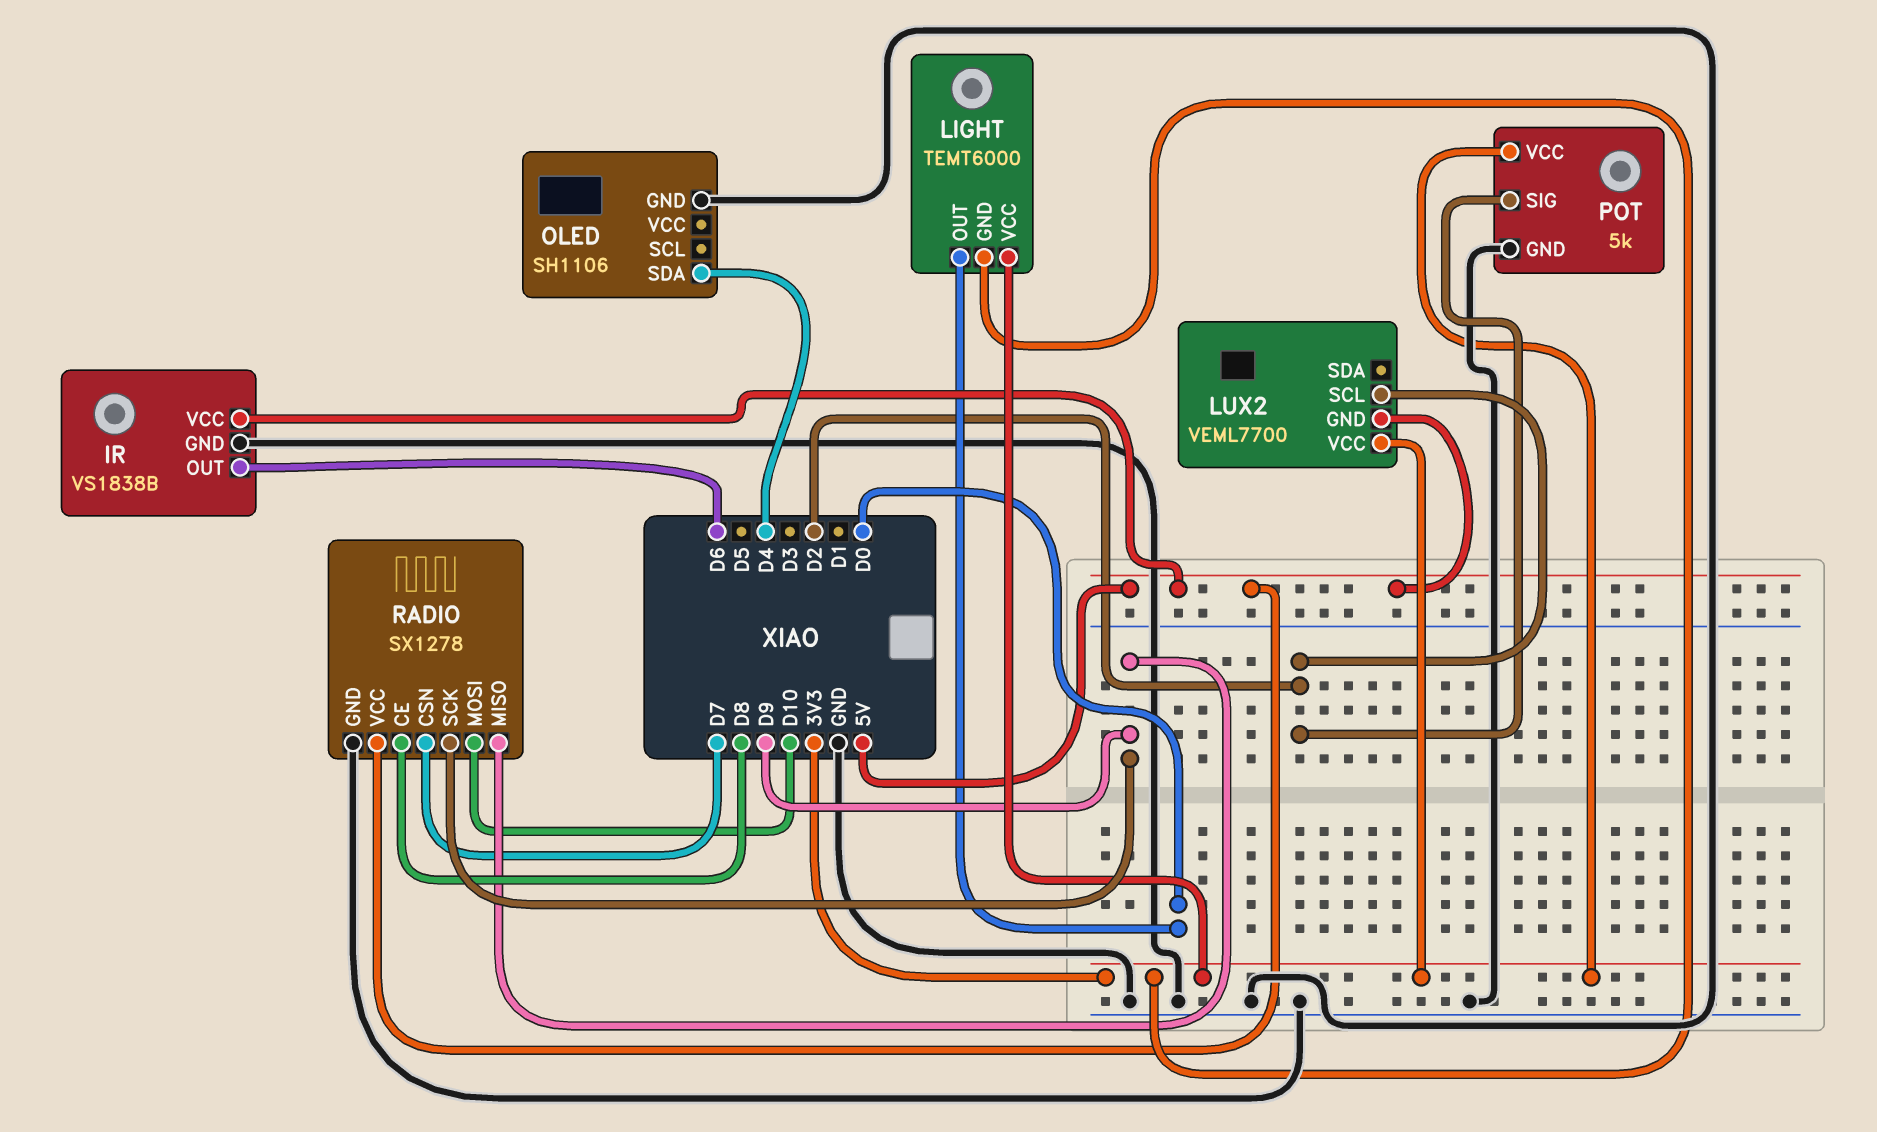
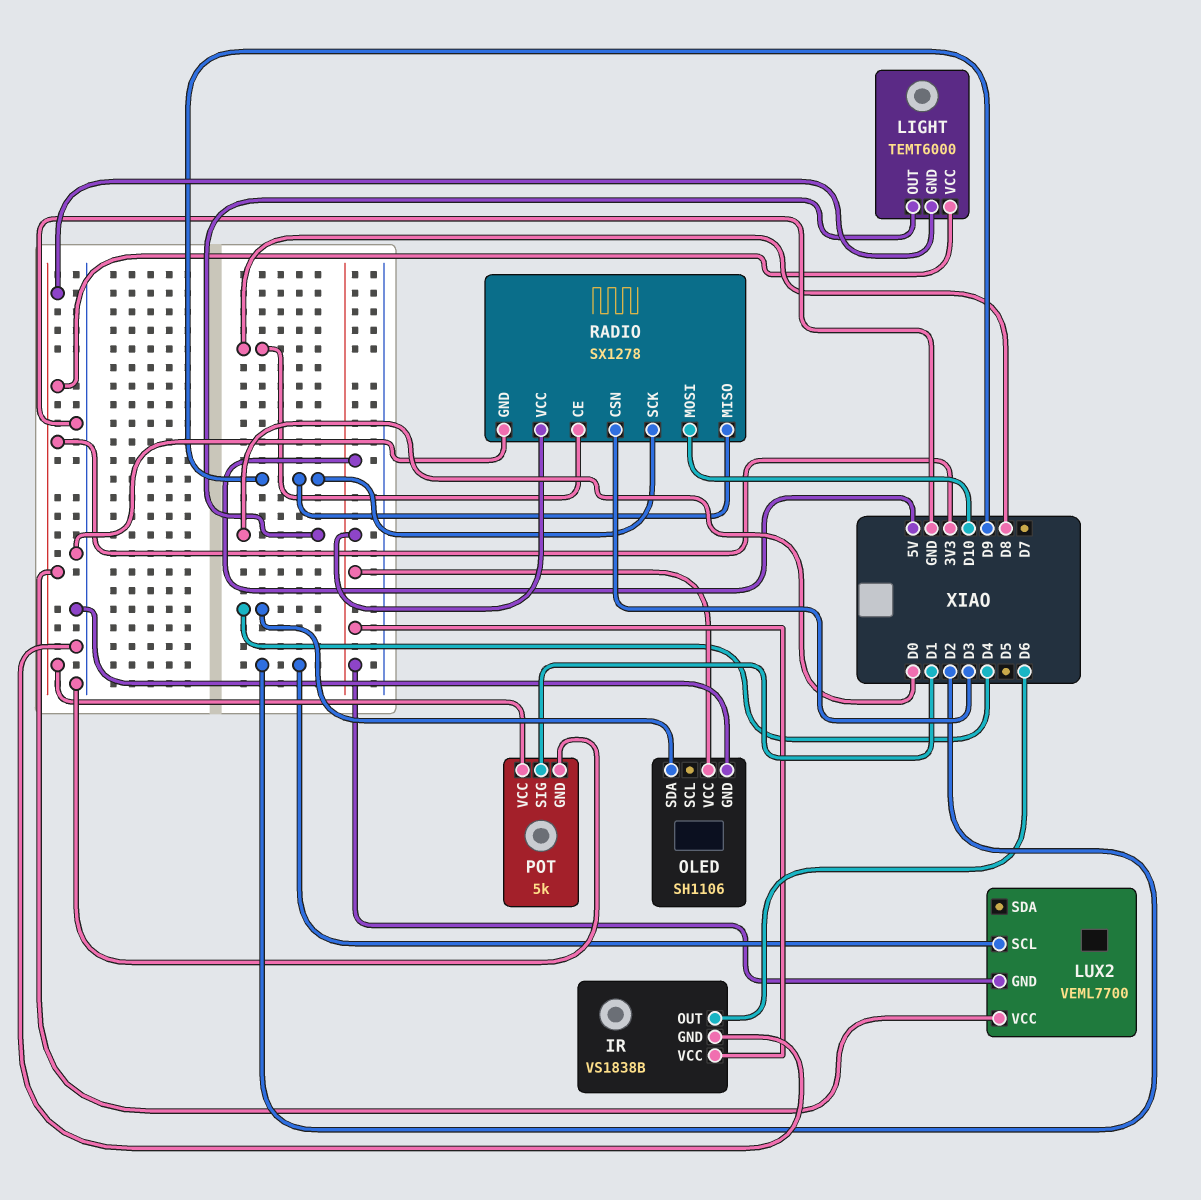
OLED pin VCC: none -> 5V
POT pin SIG: D2 -> D1
RADIO pin CSN: D7 -> D3

